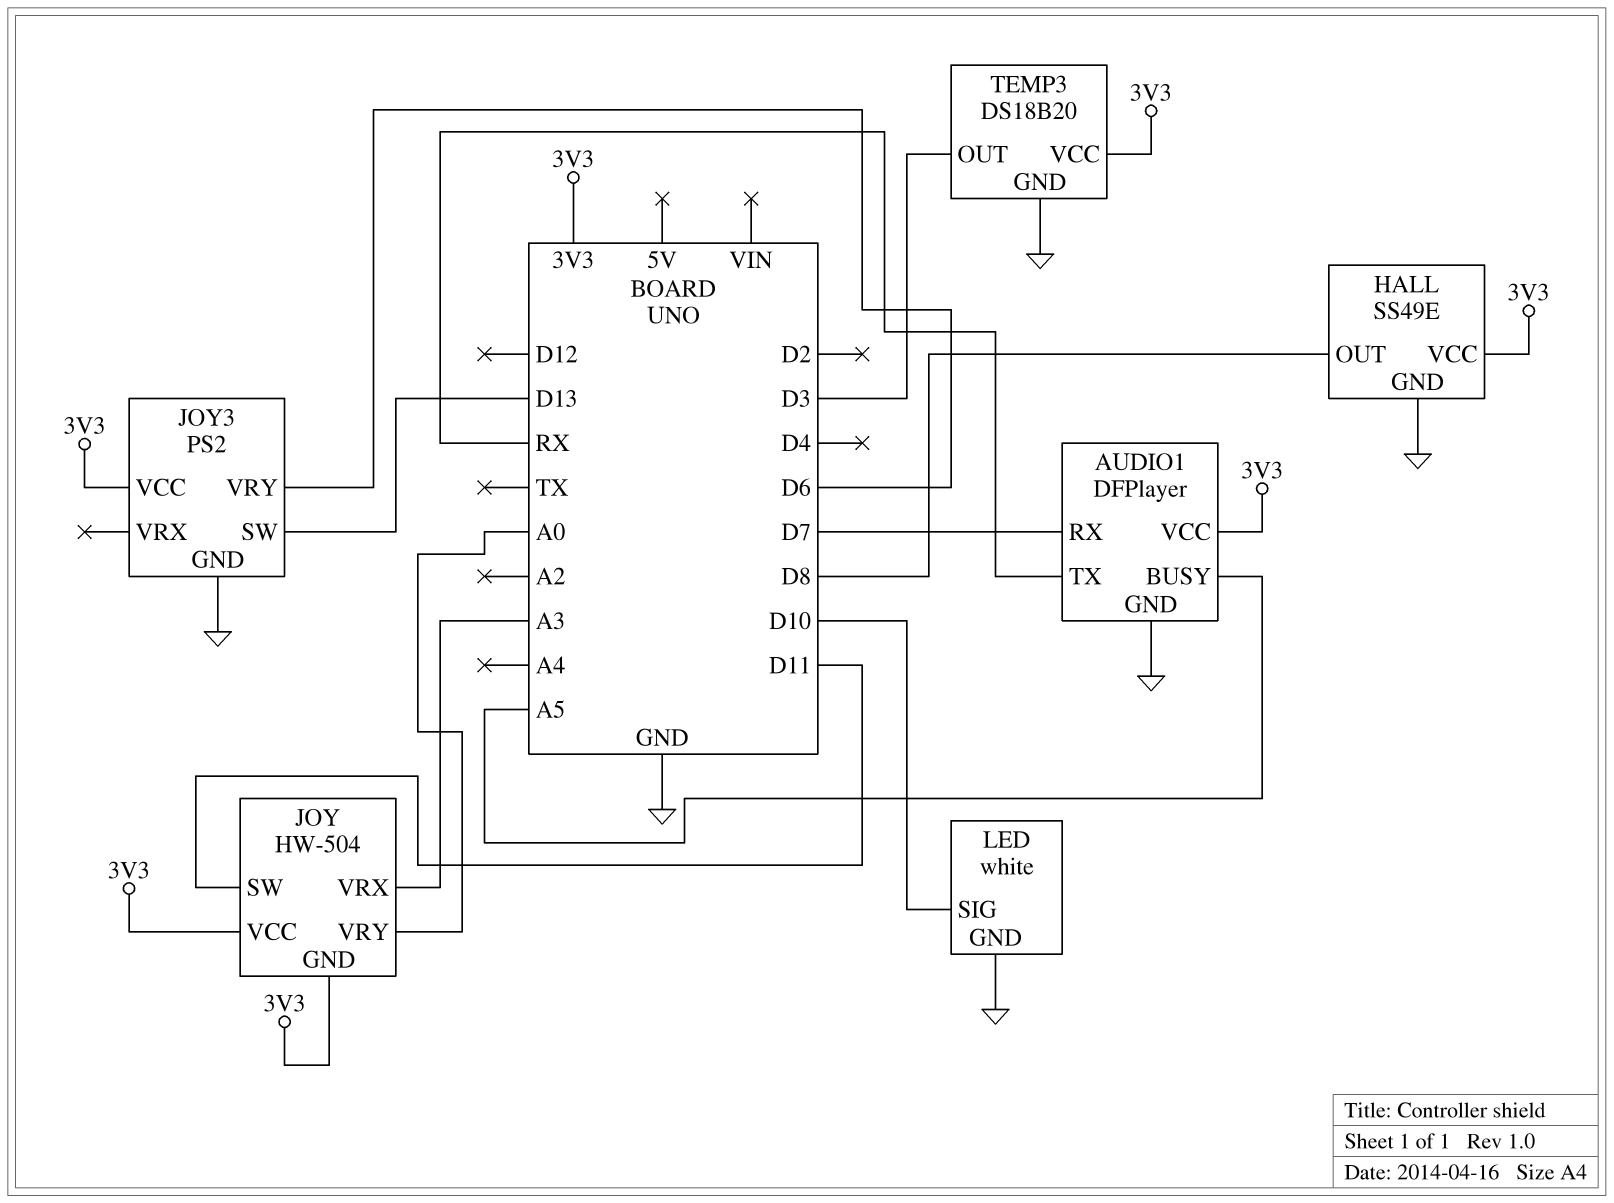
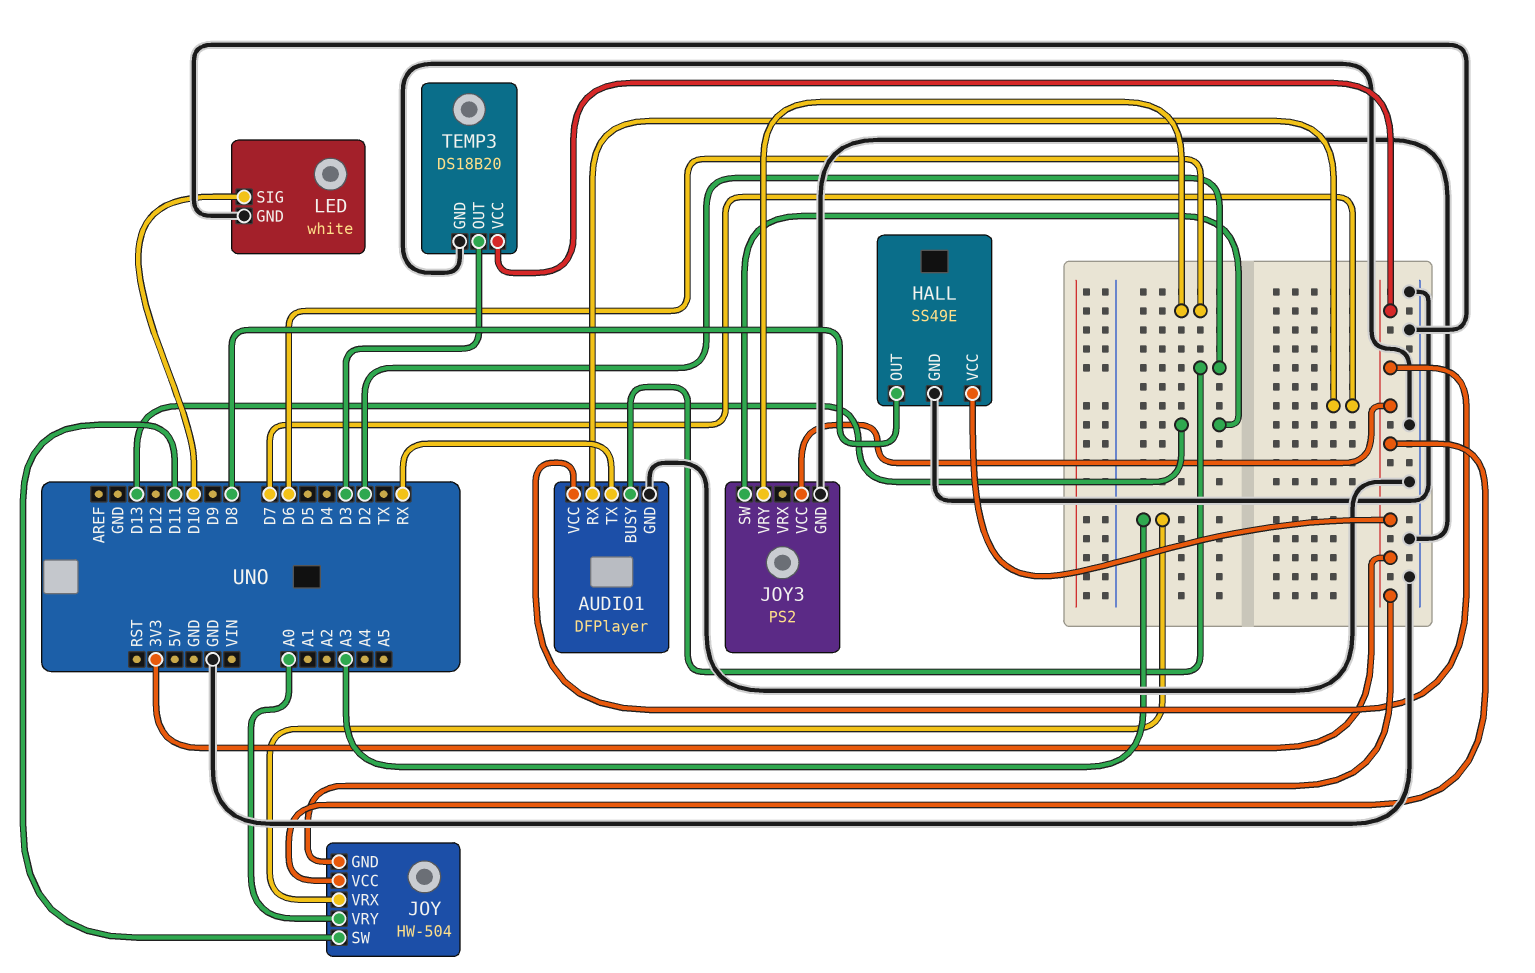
AUDIO1 pin BUSY: A5 -> D2

